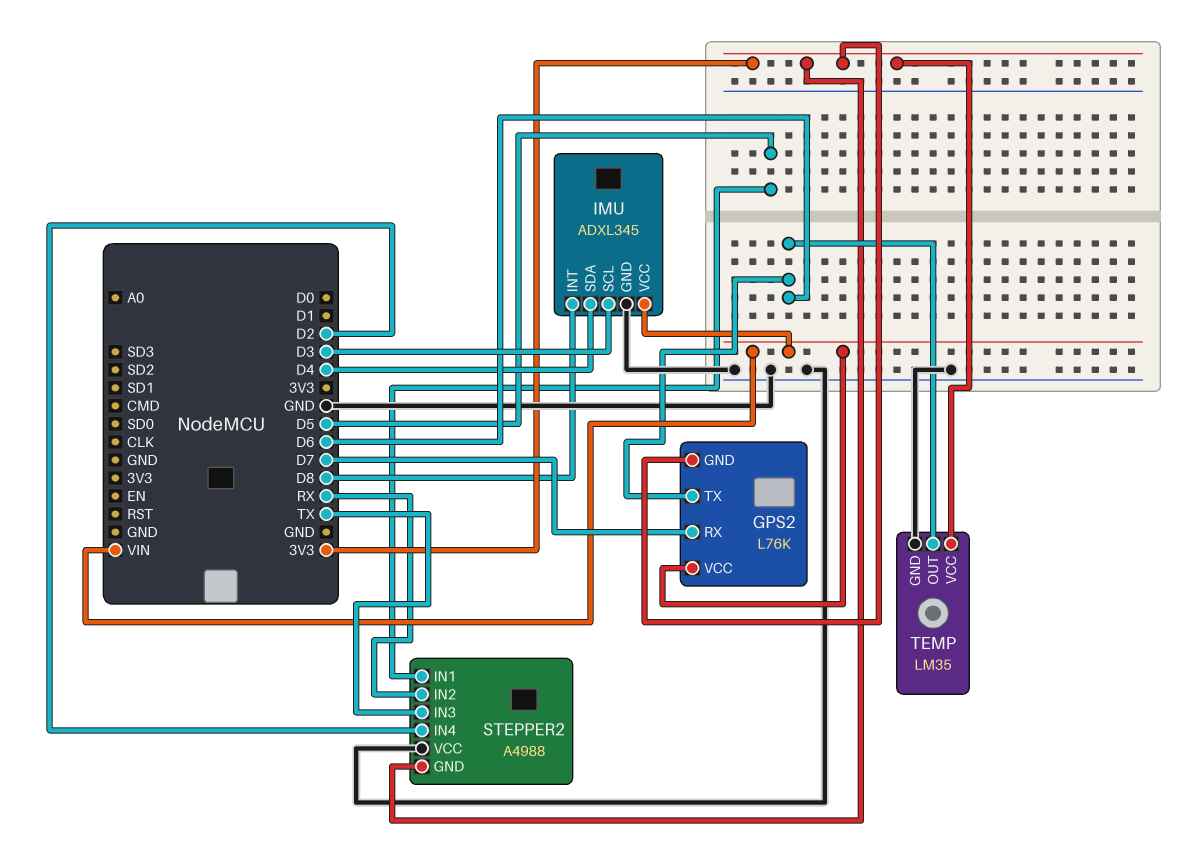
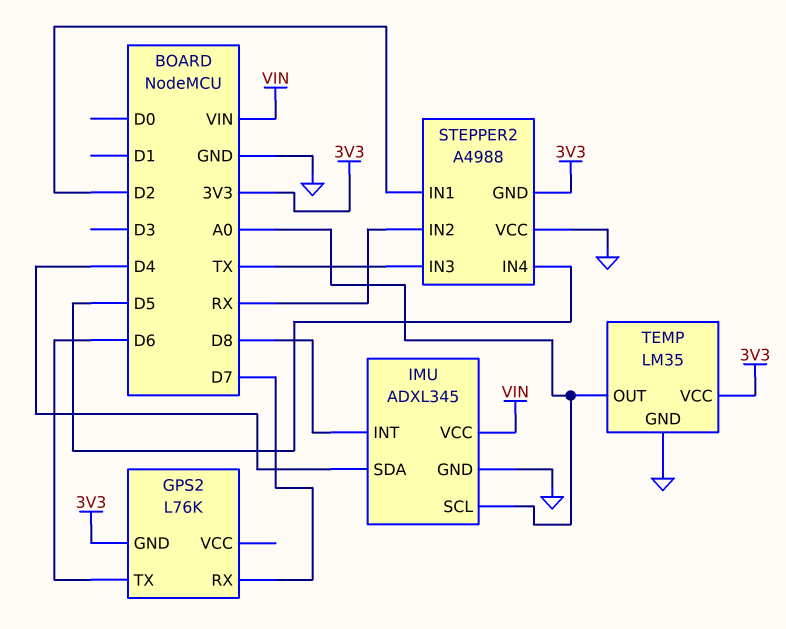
GPS2 pin VCC: VIN -> none
IMU pin SCL: D3 -> A0
STEPPER2 pin IN1: D5 -> D2
STEPPER2 pin IN4: D2 -> D5
TEMP pin OUT: D6 -> A0

